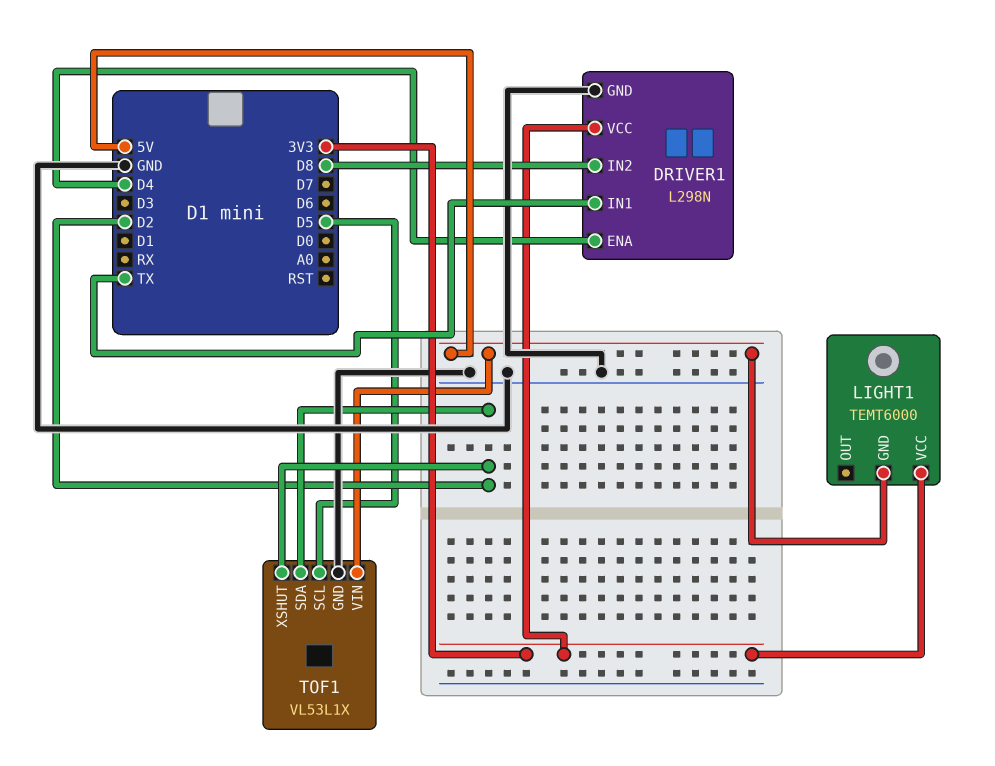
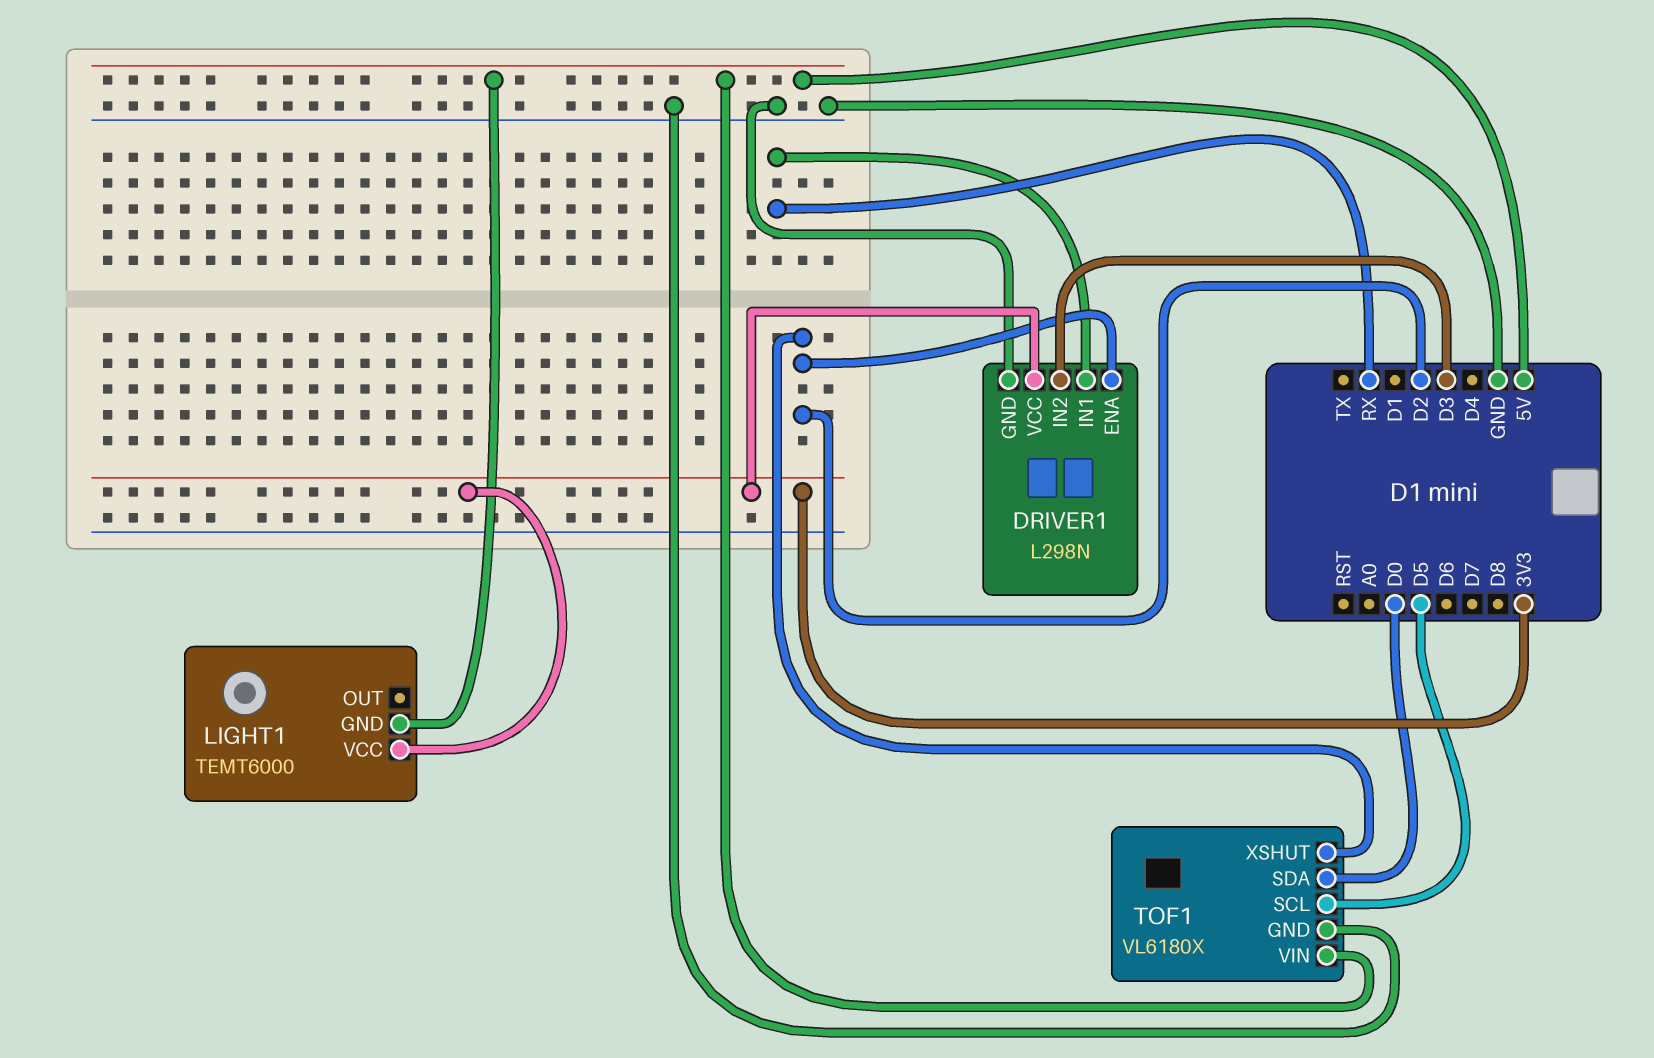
DRIVER1 pin ENA: D4 -> D2
DRIVER1 pin IN1: TX -> RX
DRIVER1 pin IN2: D8 -> D3
TOF1: VL53L1X -> VL6180X
TOF1 pin SDA: D2 -> D0

